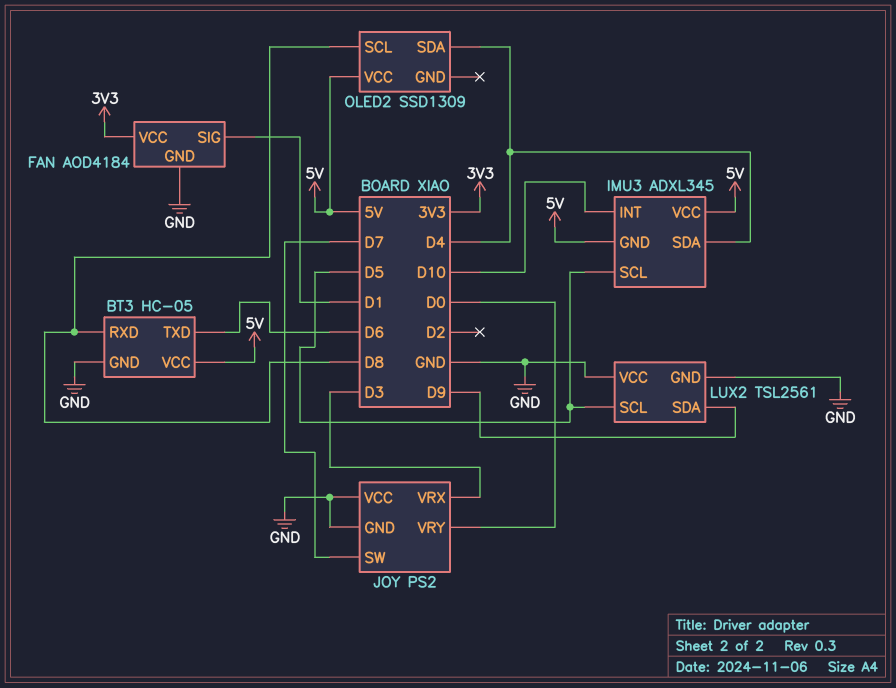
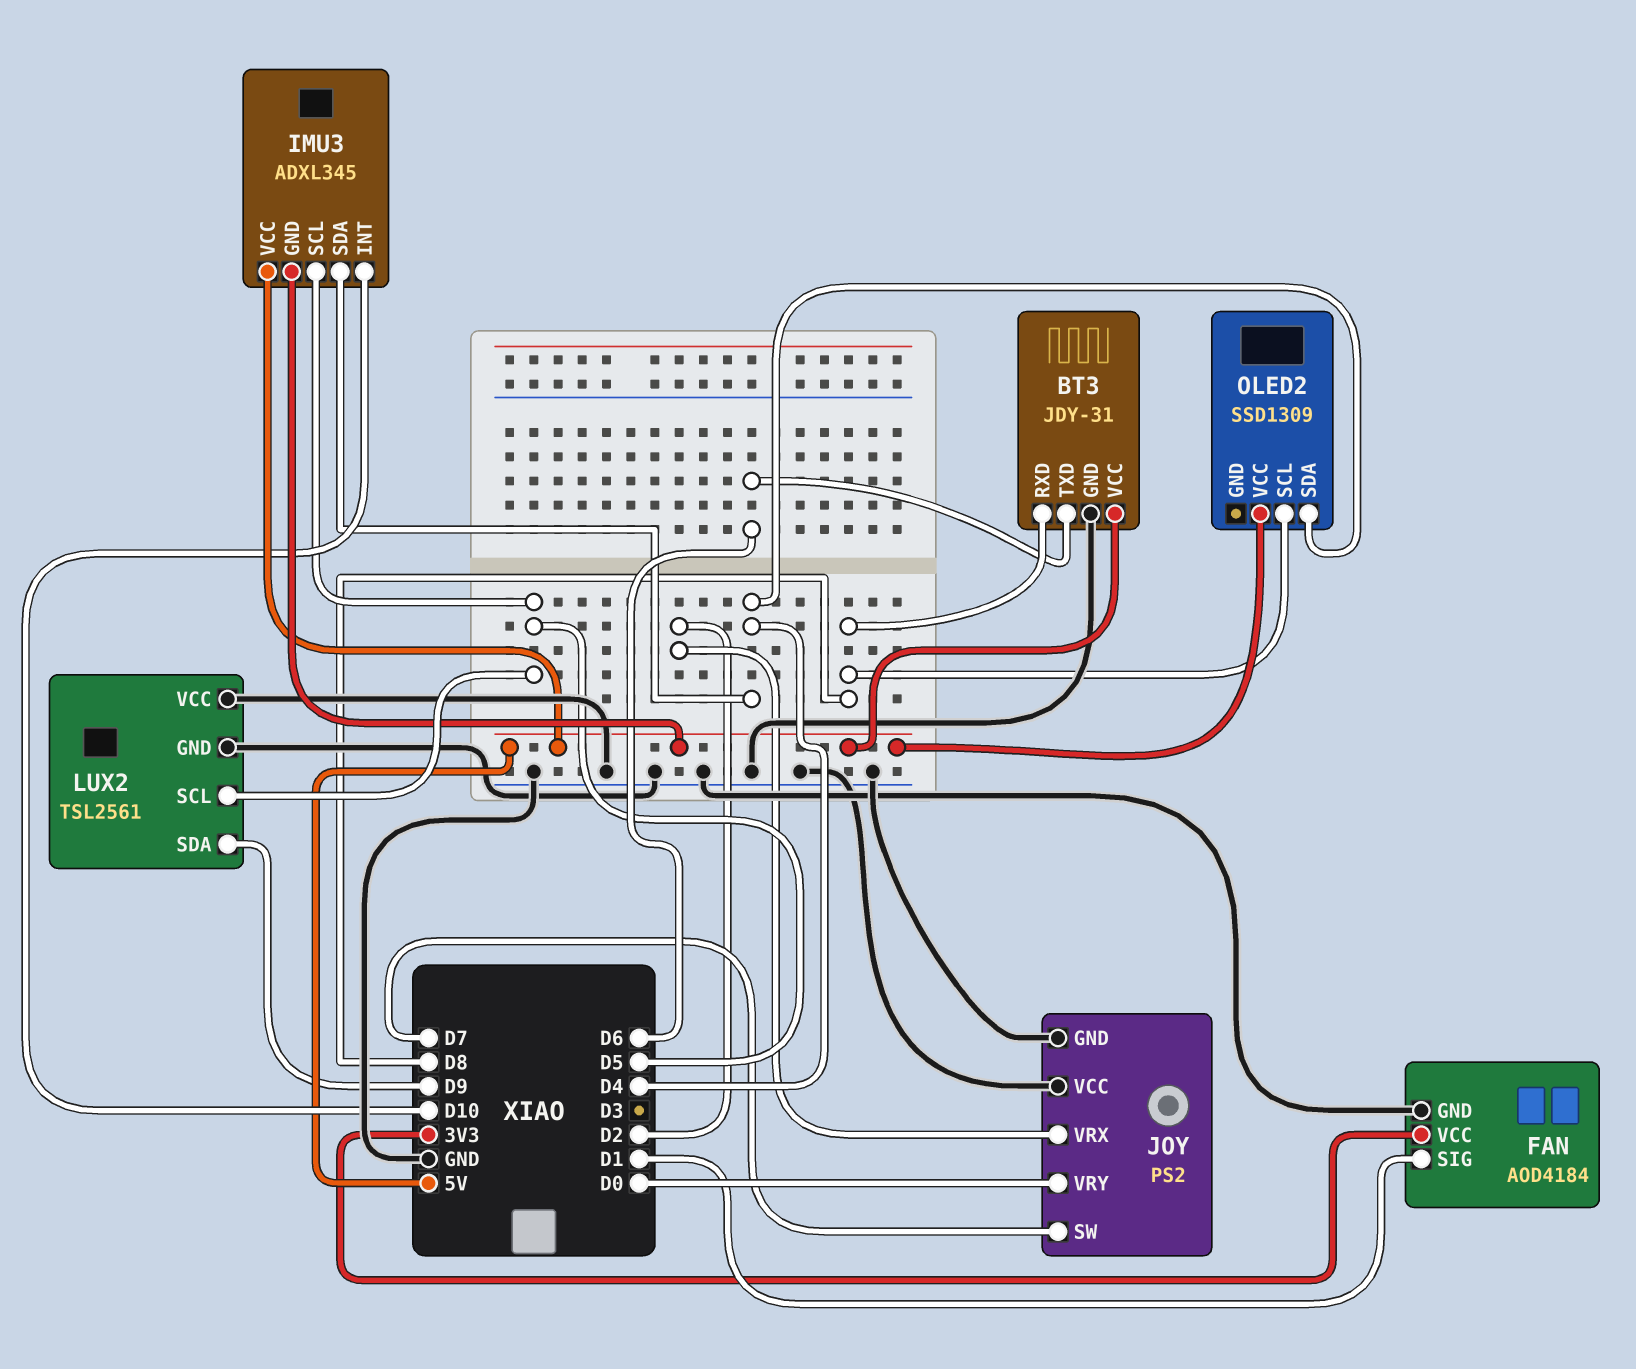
BT3: HC-05 -> JDY-31
JOY pin VRX: D3 -> D2

